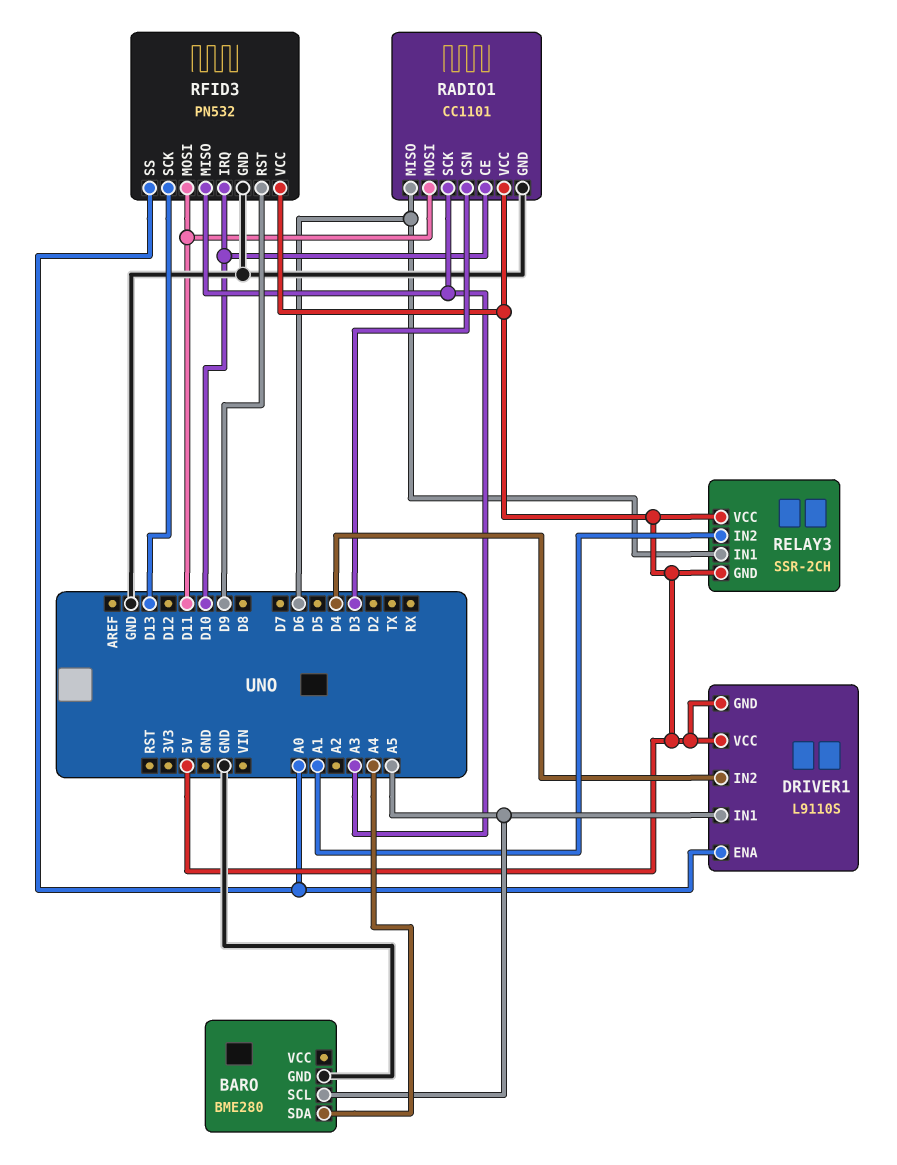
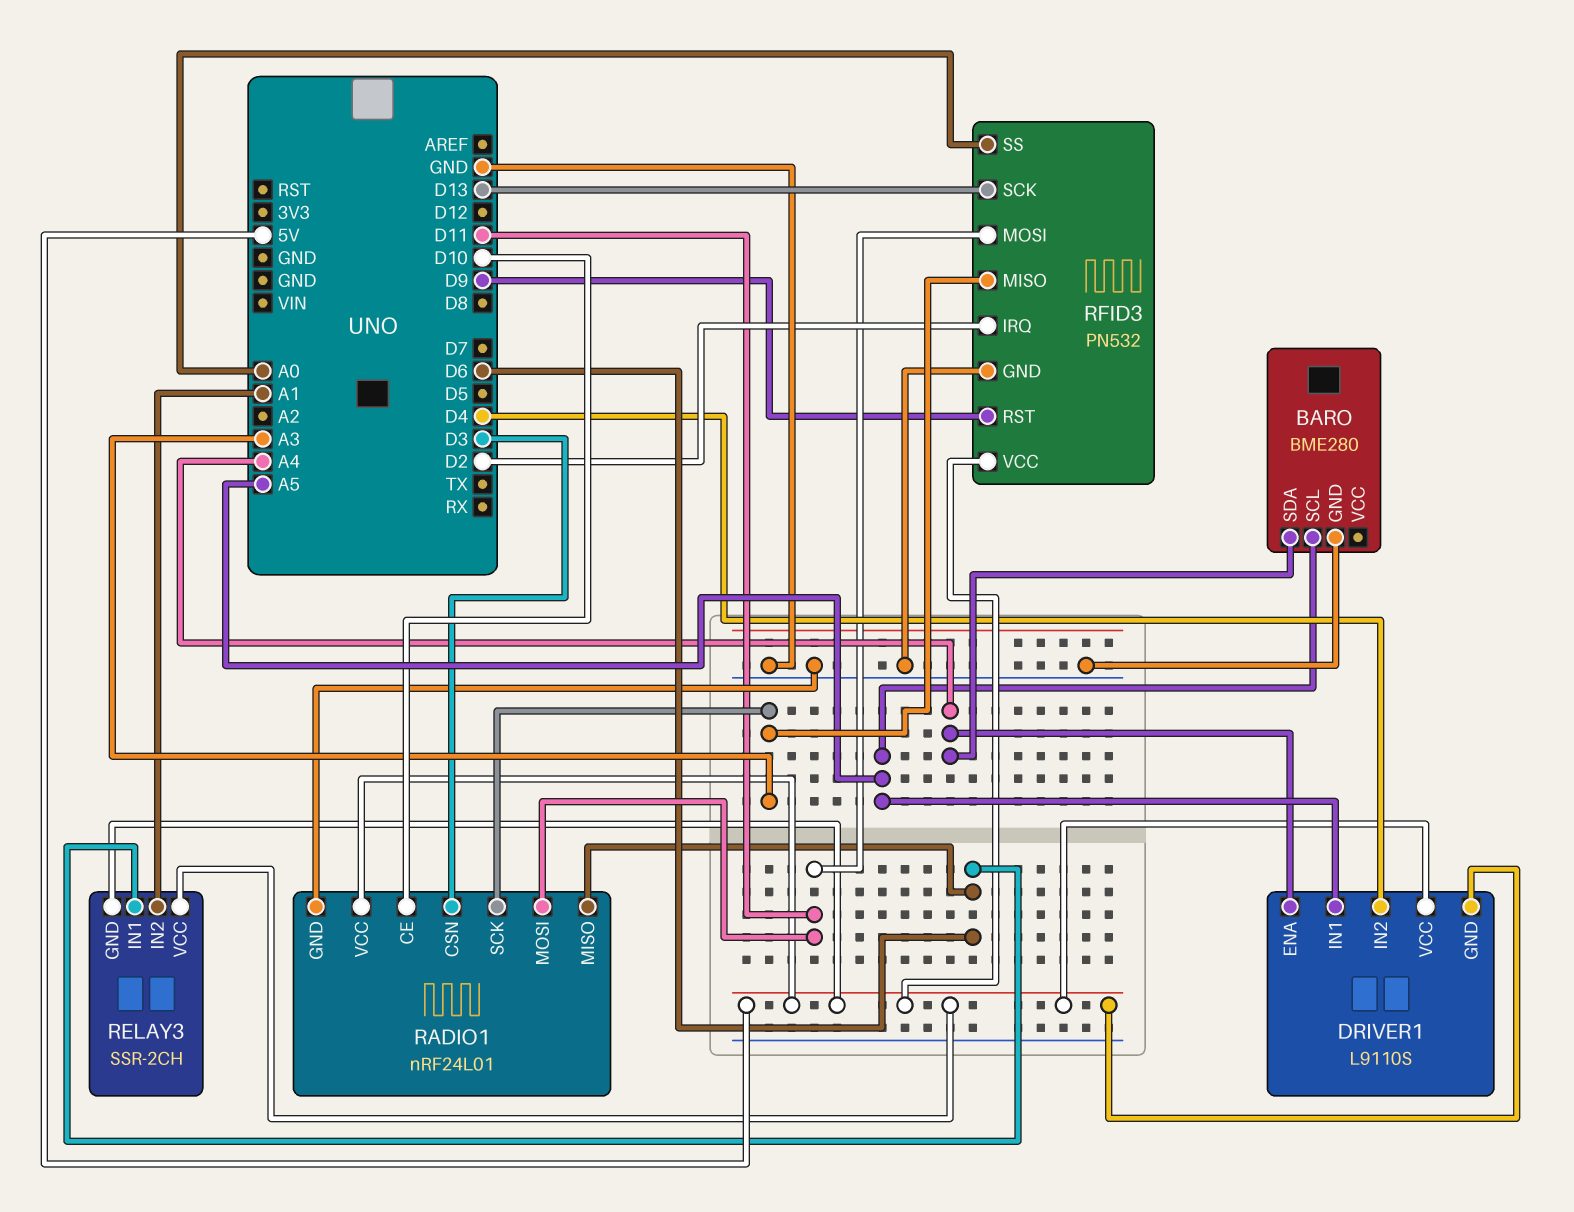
DRIVER1 pin ENA: A0 -> A4
RADIO1: CC1101 -> nRF24L01
RFID3 pin IRQ: D10 -> D2

